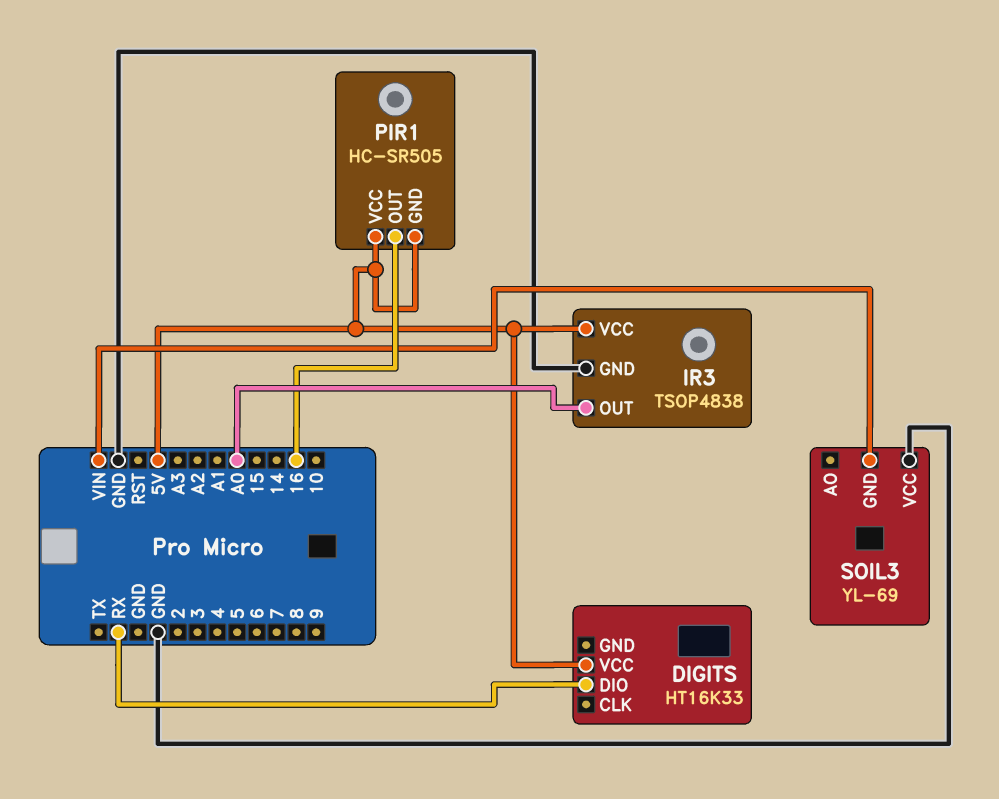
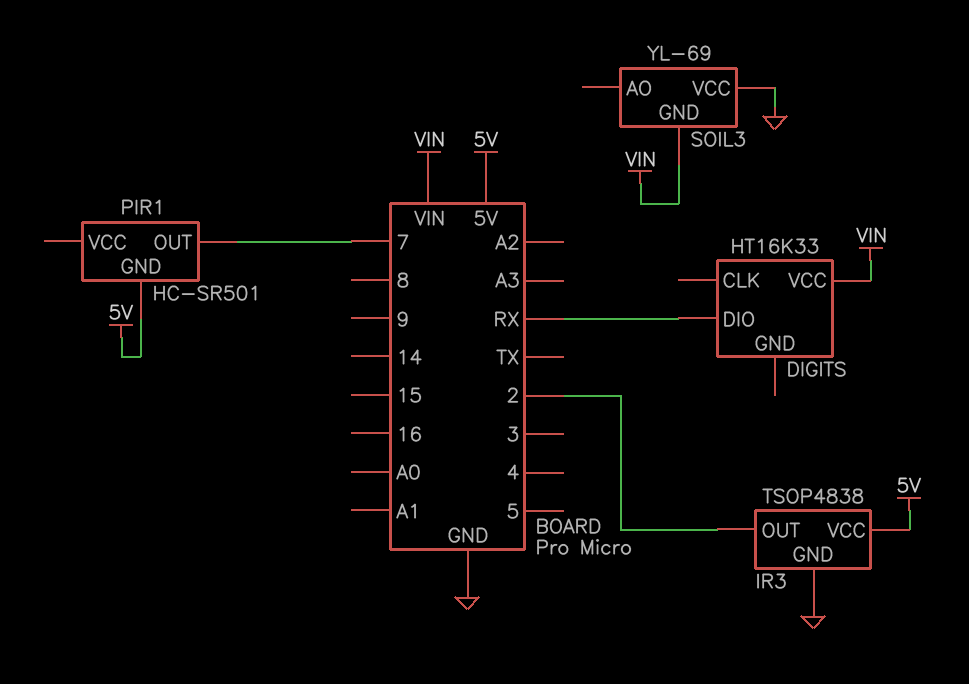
DIGITS pin VCC: 5V -> VIN
IR3 pin OUT: A0 -> 2
PIR1: HC-SR505 -> HC-SR501
PIR1 pin OUT: 16 -> 7
PIR1 pin VCC: 5V -> none

